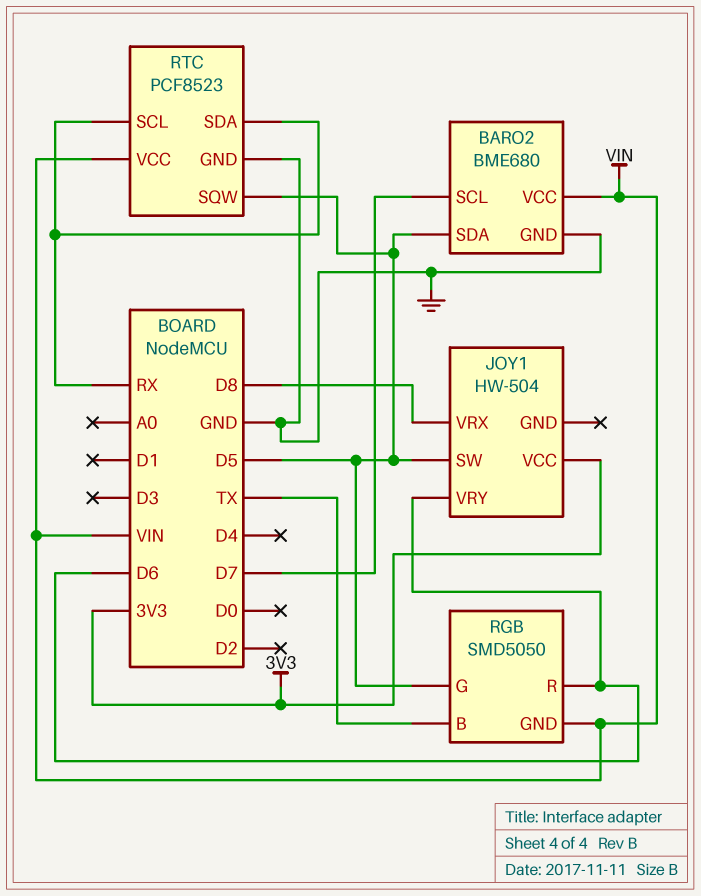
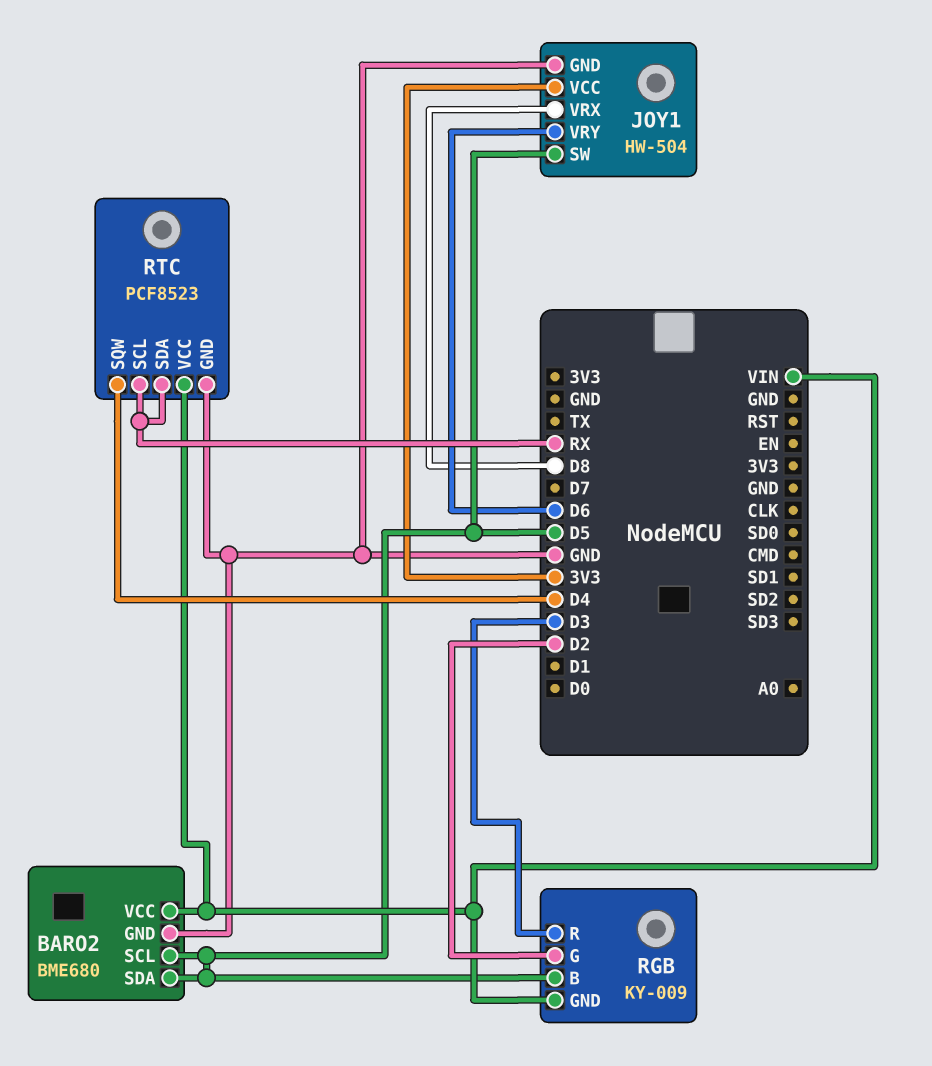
BARO2 pin SCL: D7 -> D5
JOY1 pin GND: none -> GND
RGB: SMD5050 -> KY-009
RGB pin B: TX -> D5
RGB pin G: D5 -> D2
RGB pin R: D6 -> D3
RTC pin SQW: D5 -> D4

